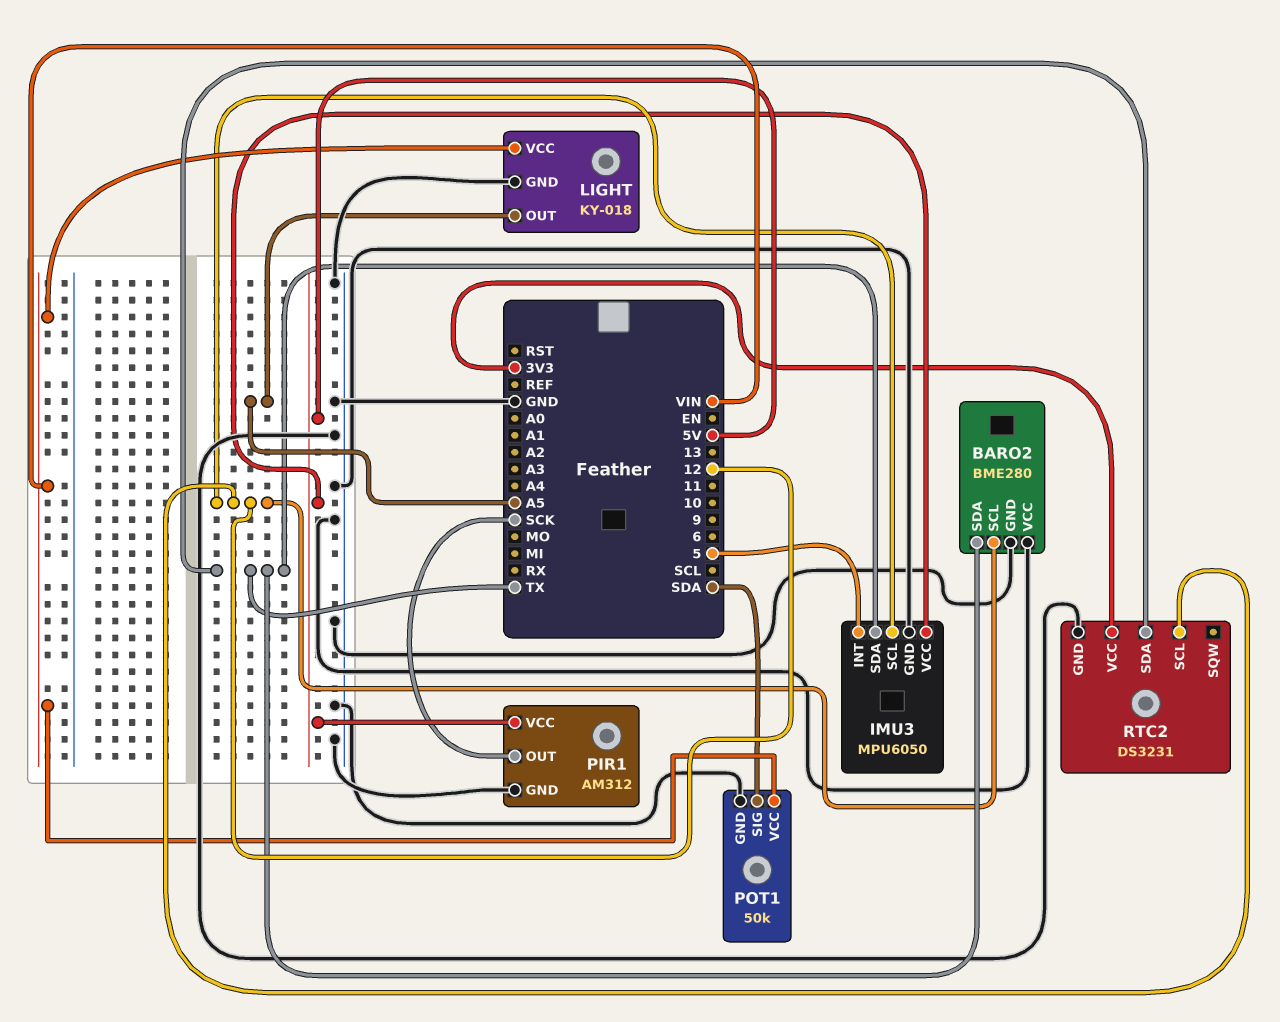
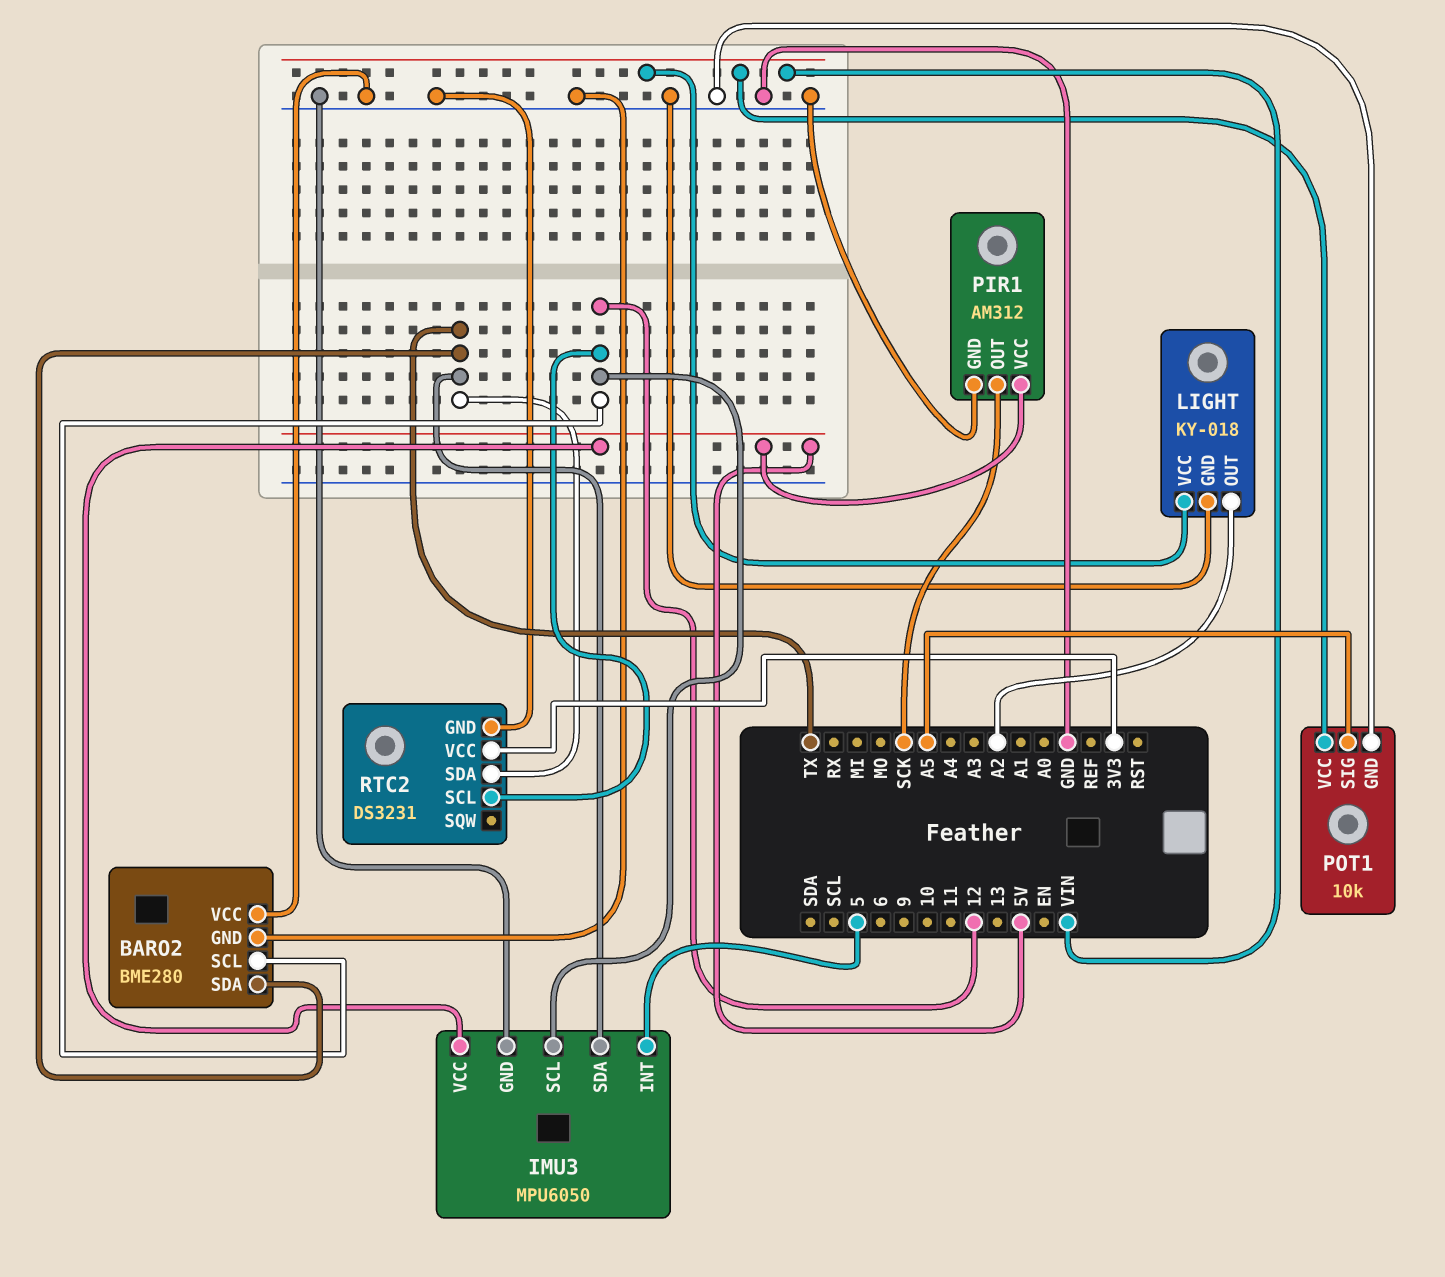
LIGHT pin OUT: A5 -> A2
POT1: 50k -> 10k
POT1 pin SIG: SDA -> A5

